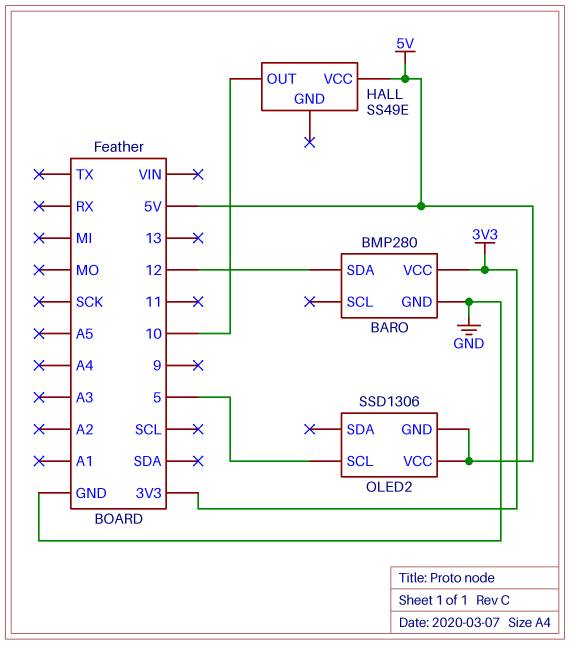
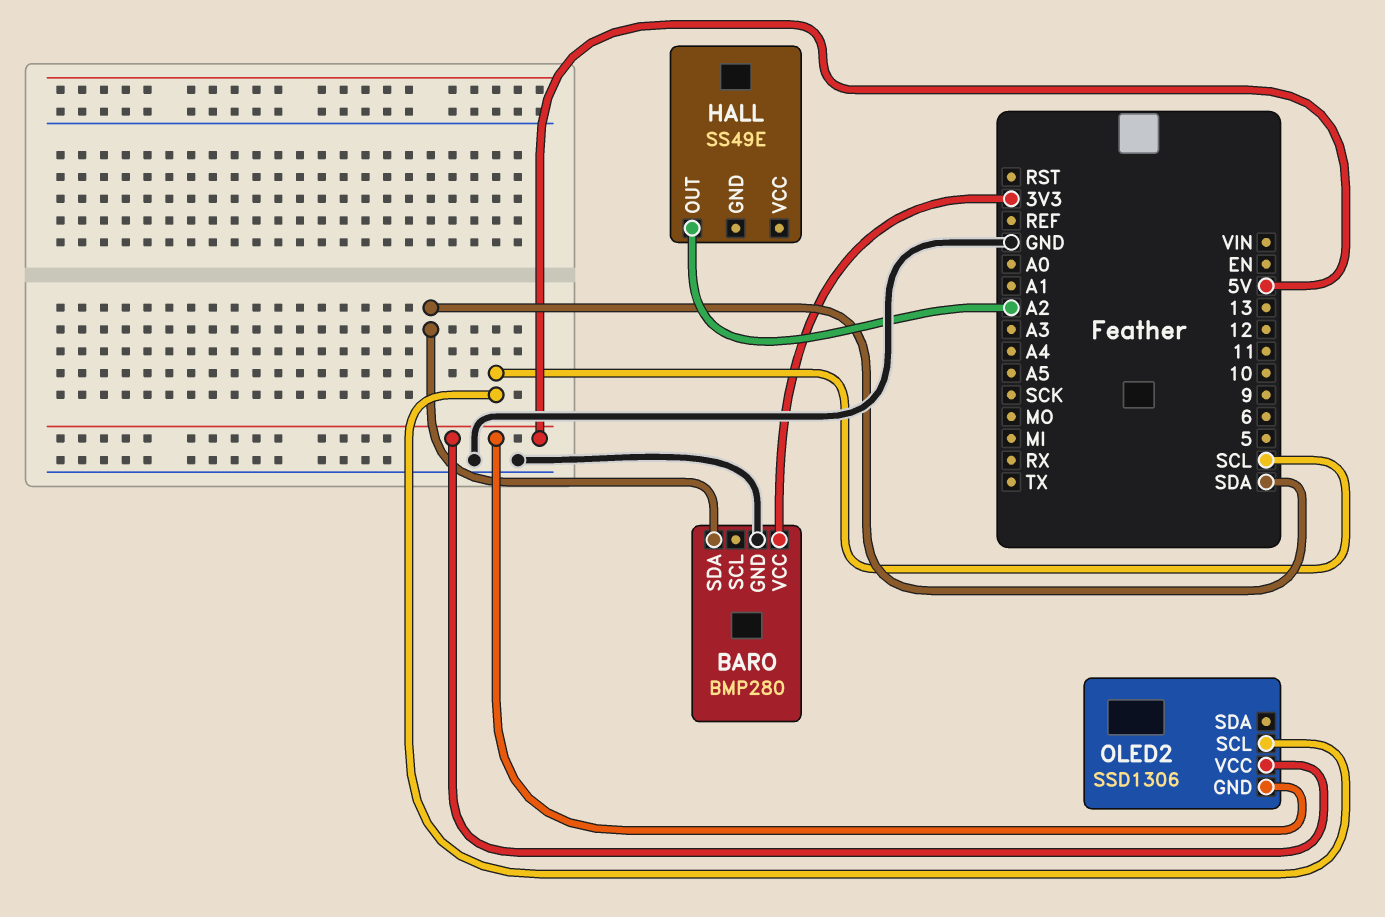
BARO pin SDA: 12 -> SDA
HALL pin OUT: 10 -> A2
HALL pin VCC: 5V -> none
OLED2 pin SCL: 5 -> SCL

